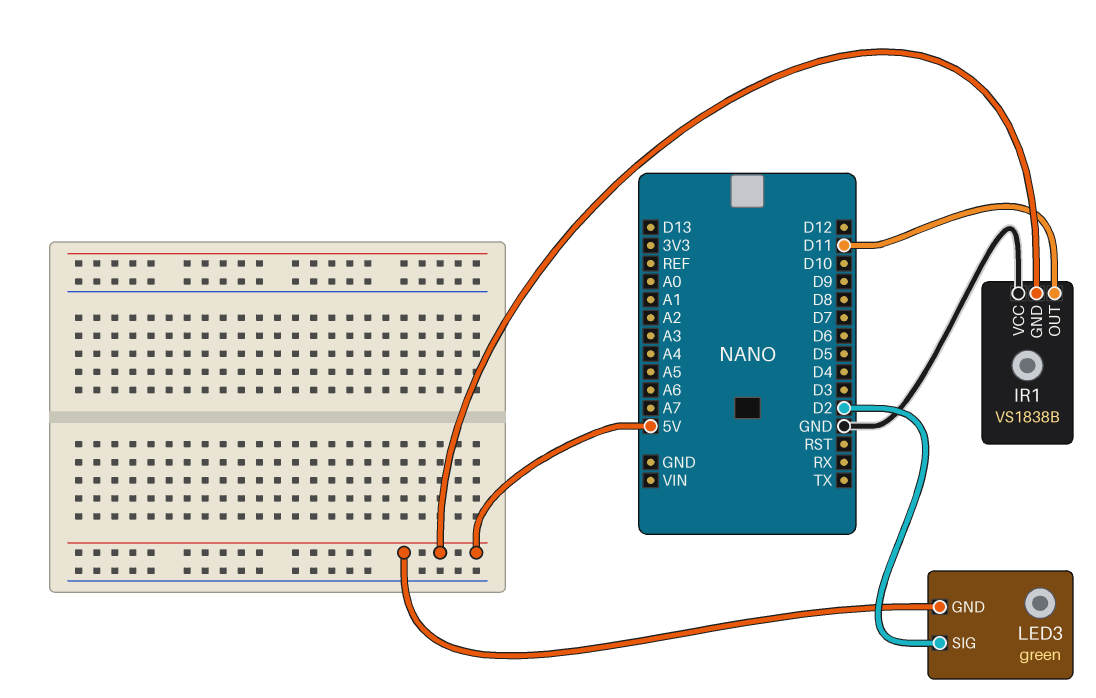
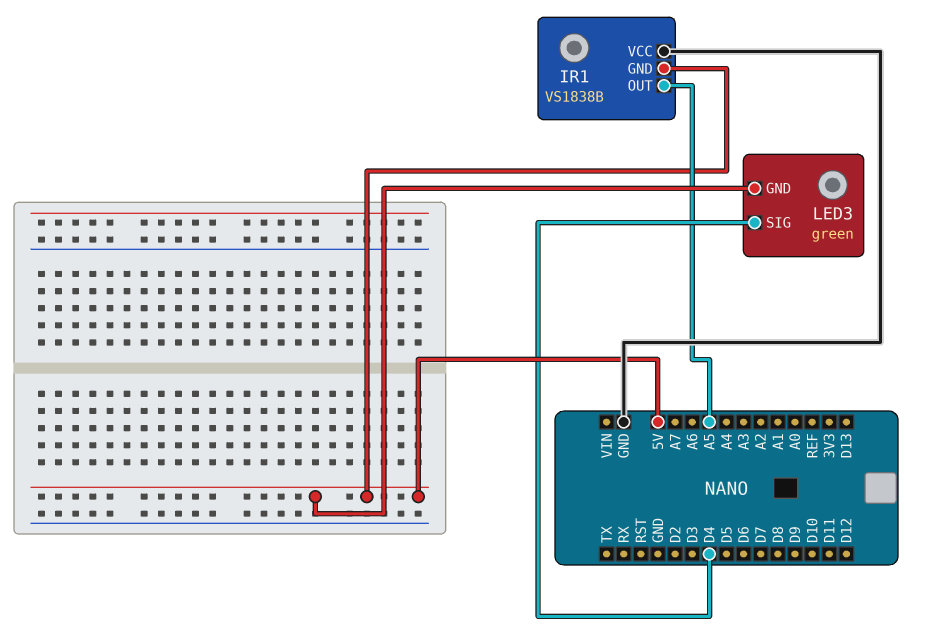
IR1 pin OUT: D11 -> A5
LED3 pin SIG: D2 -> D4

